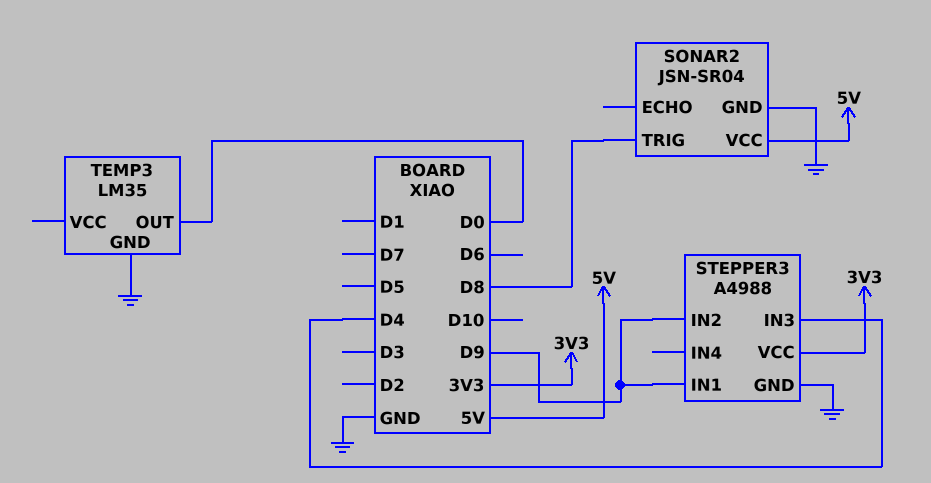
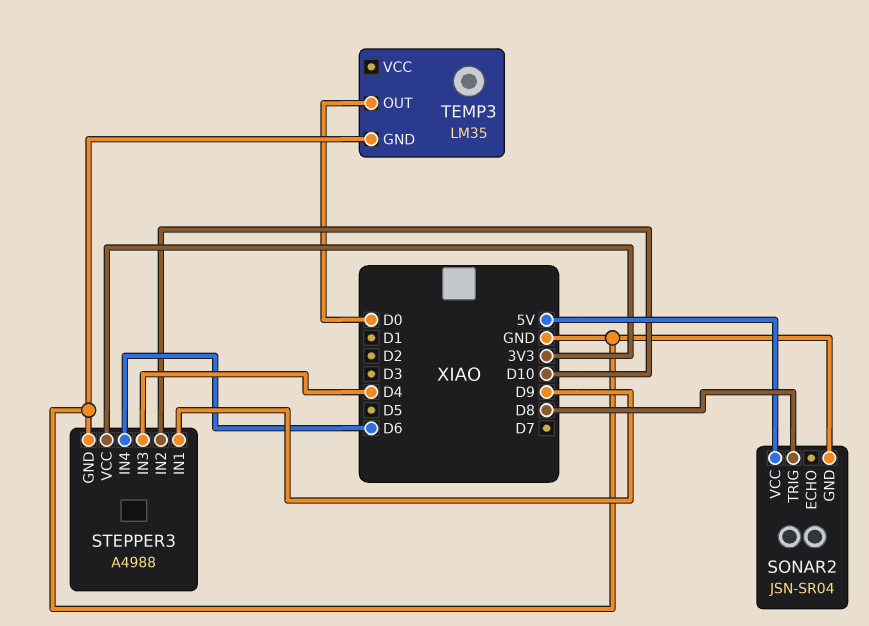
STEPPER3 pin IN2: D9 -> D10
STEPPER3 pin IN4: none -> D6

